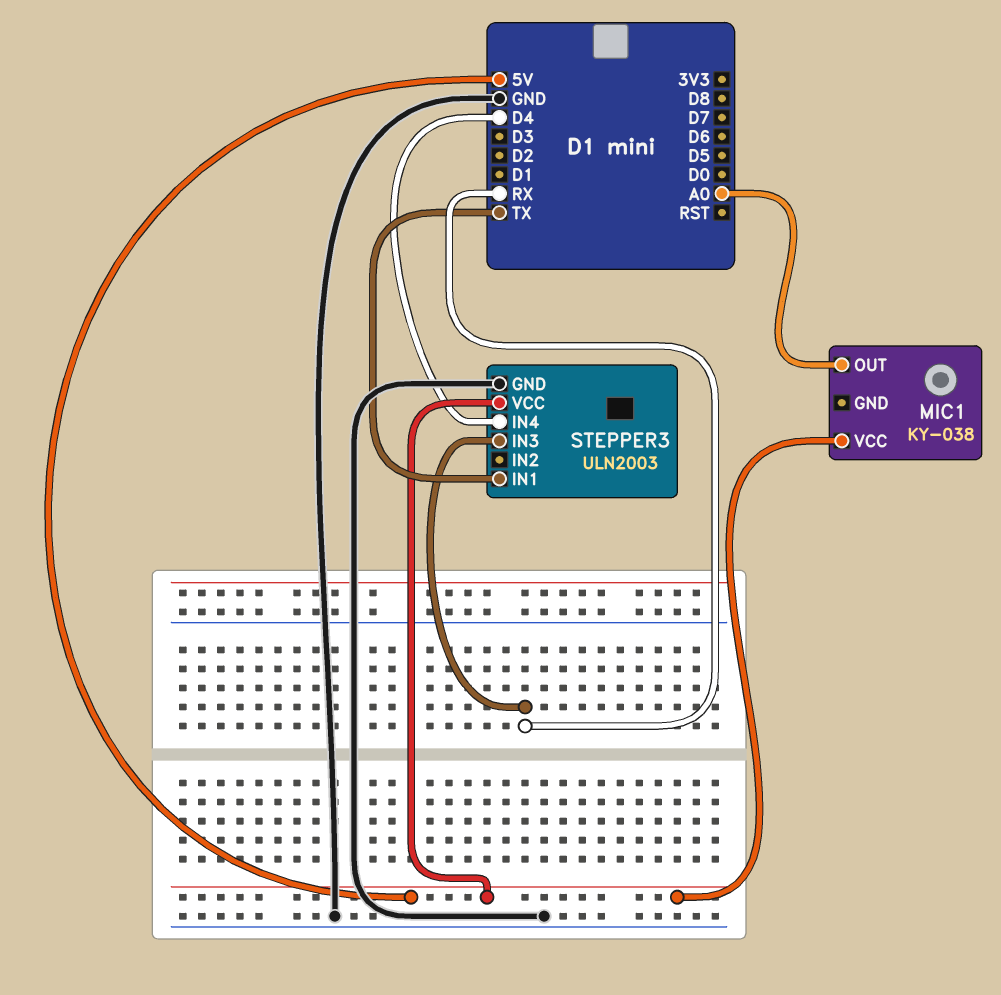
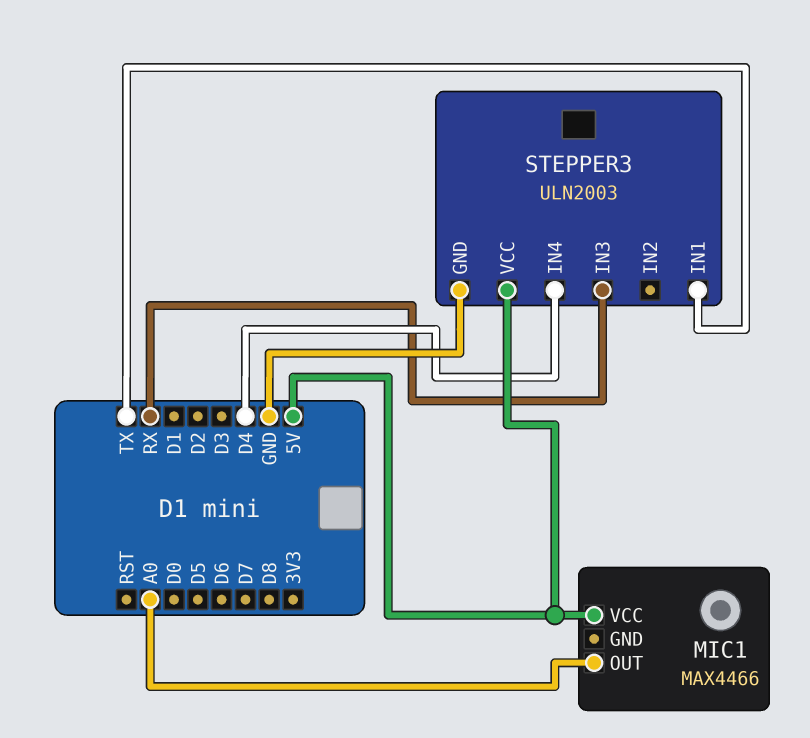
MIC1: KY-038 -> MAX4466

